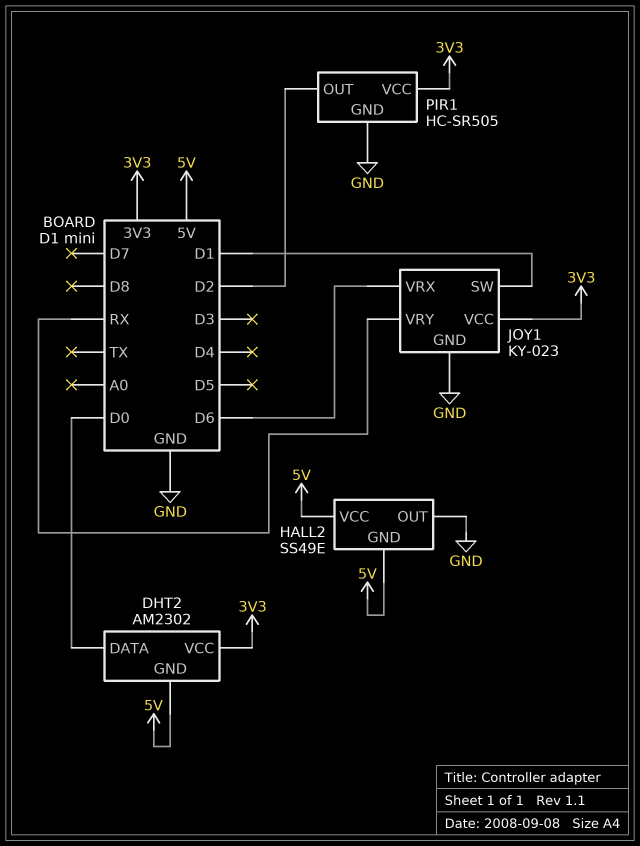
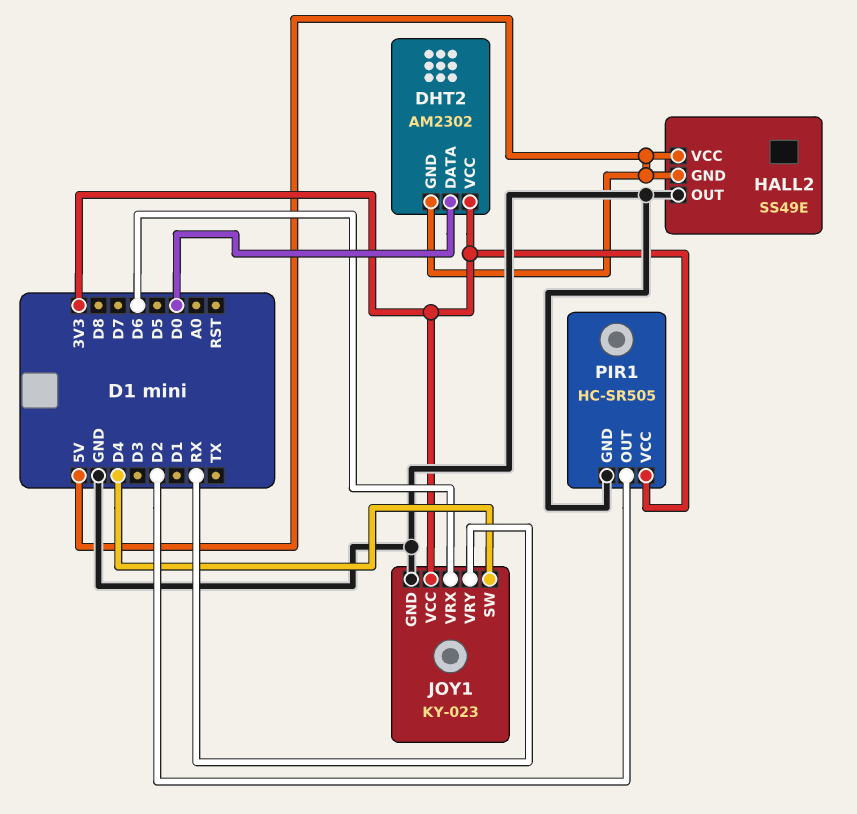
JOY1 pin SW: D1 -> D4

